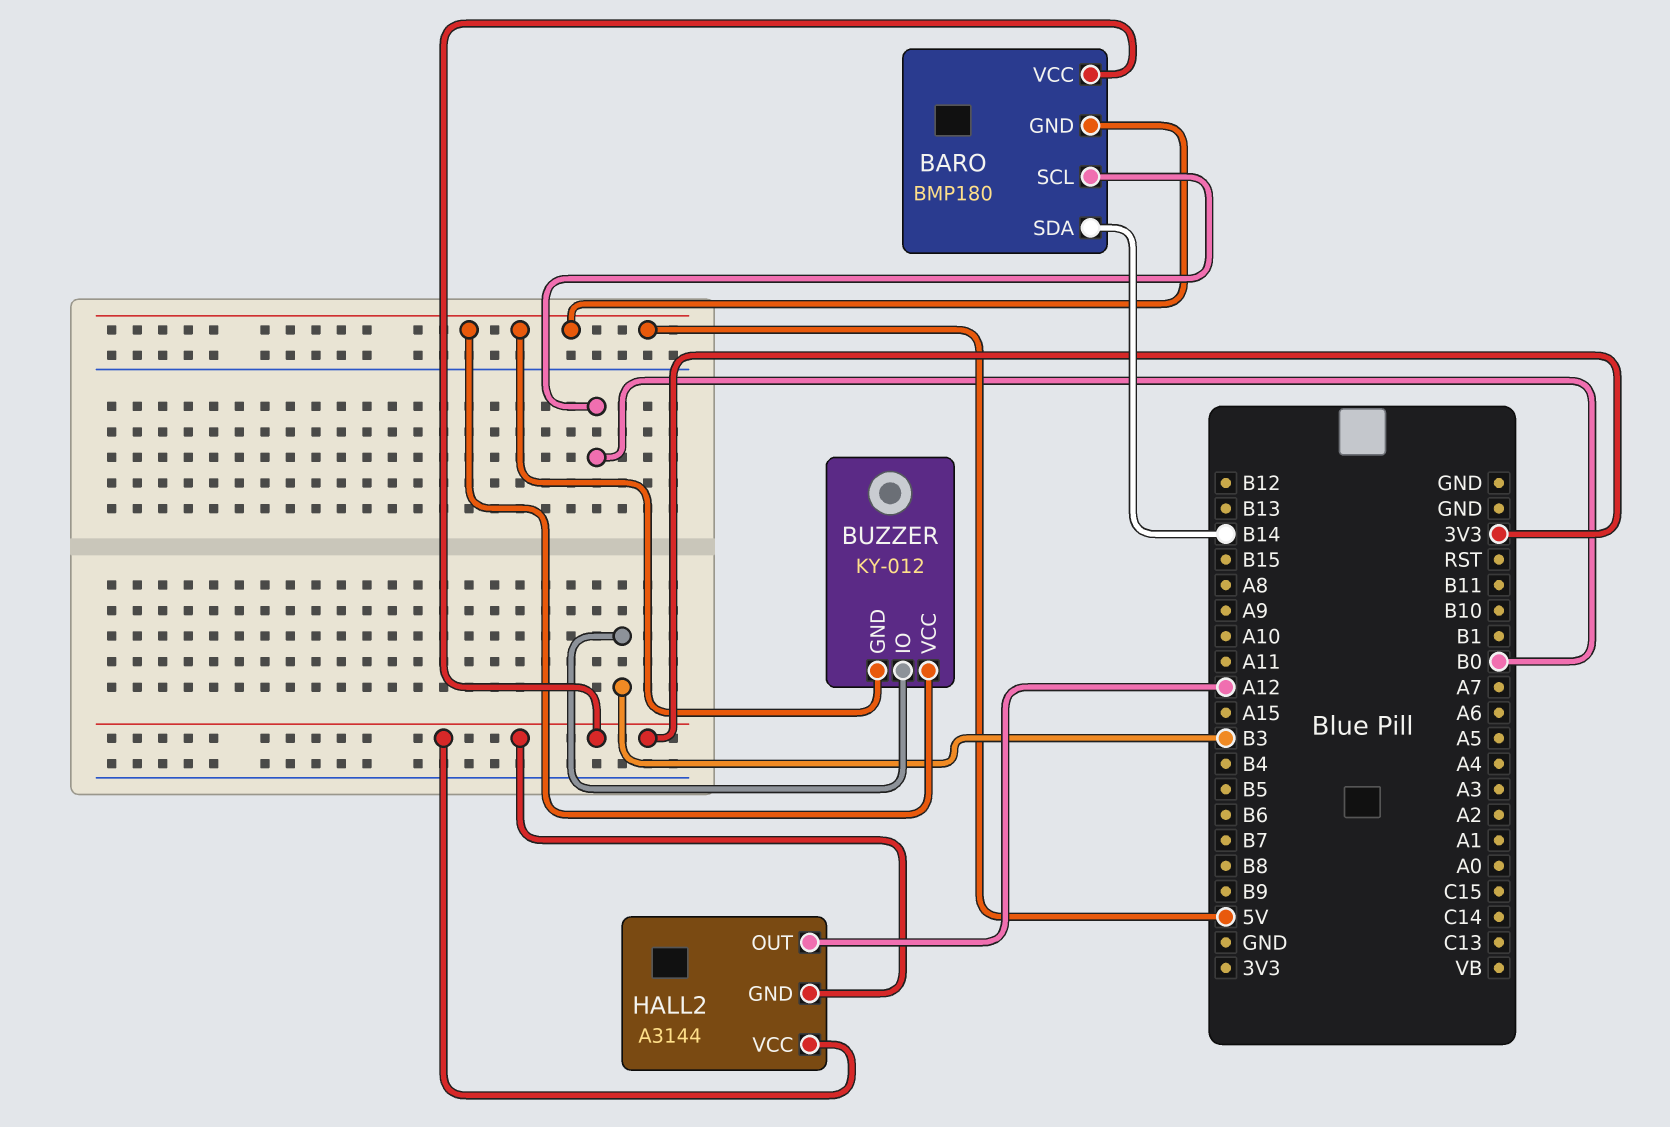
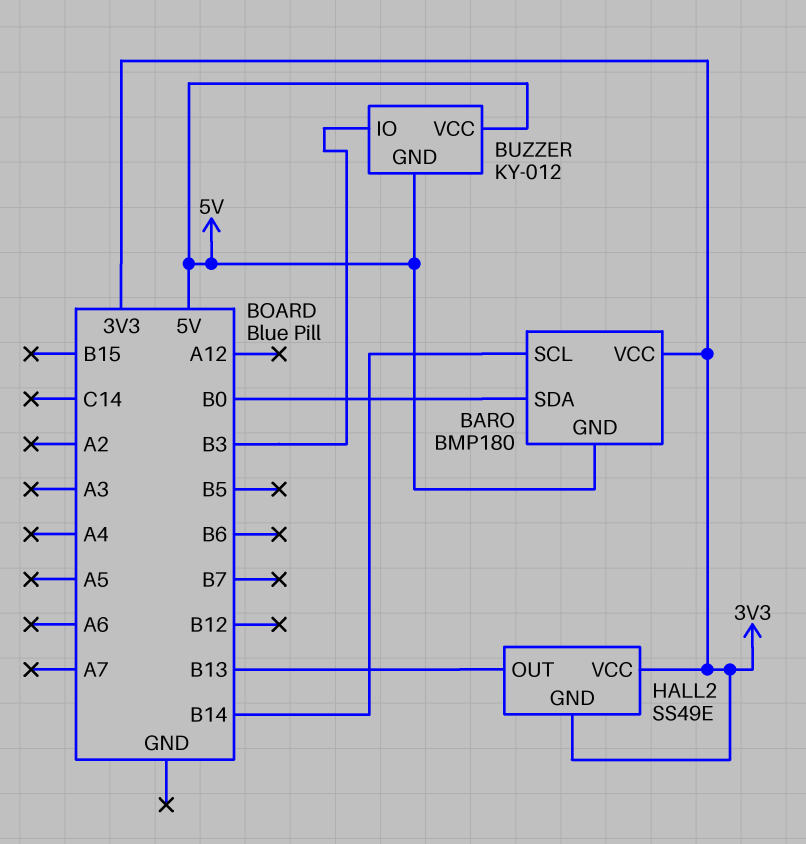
BARO pin SCL: B0 -> B14
BARO pin SDA: B14 -> B0
HALL2: A3144 -> SS49E
HALL2 pin OUT: A12 -> B13

